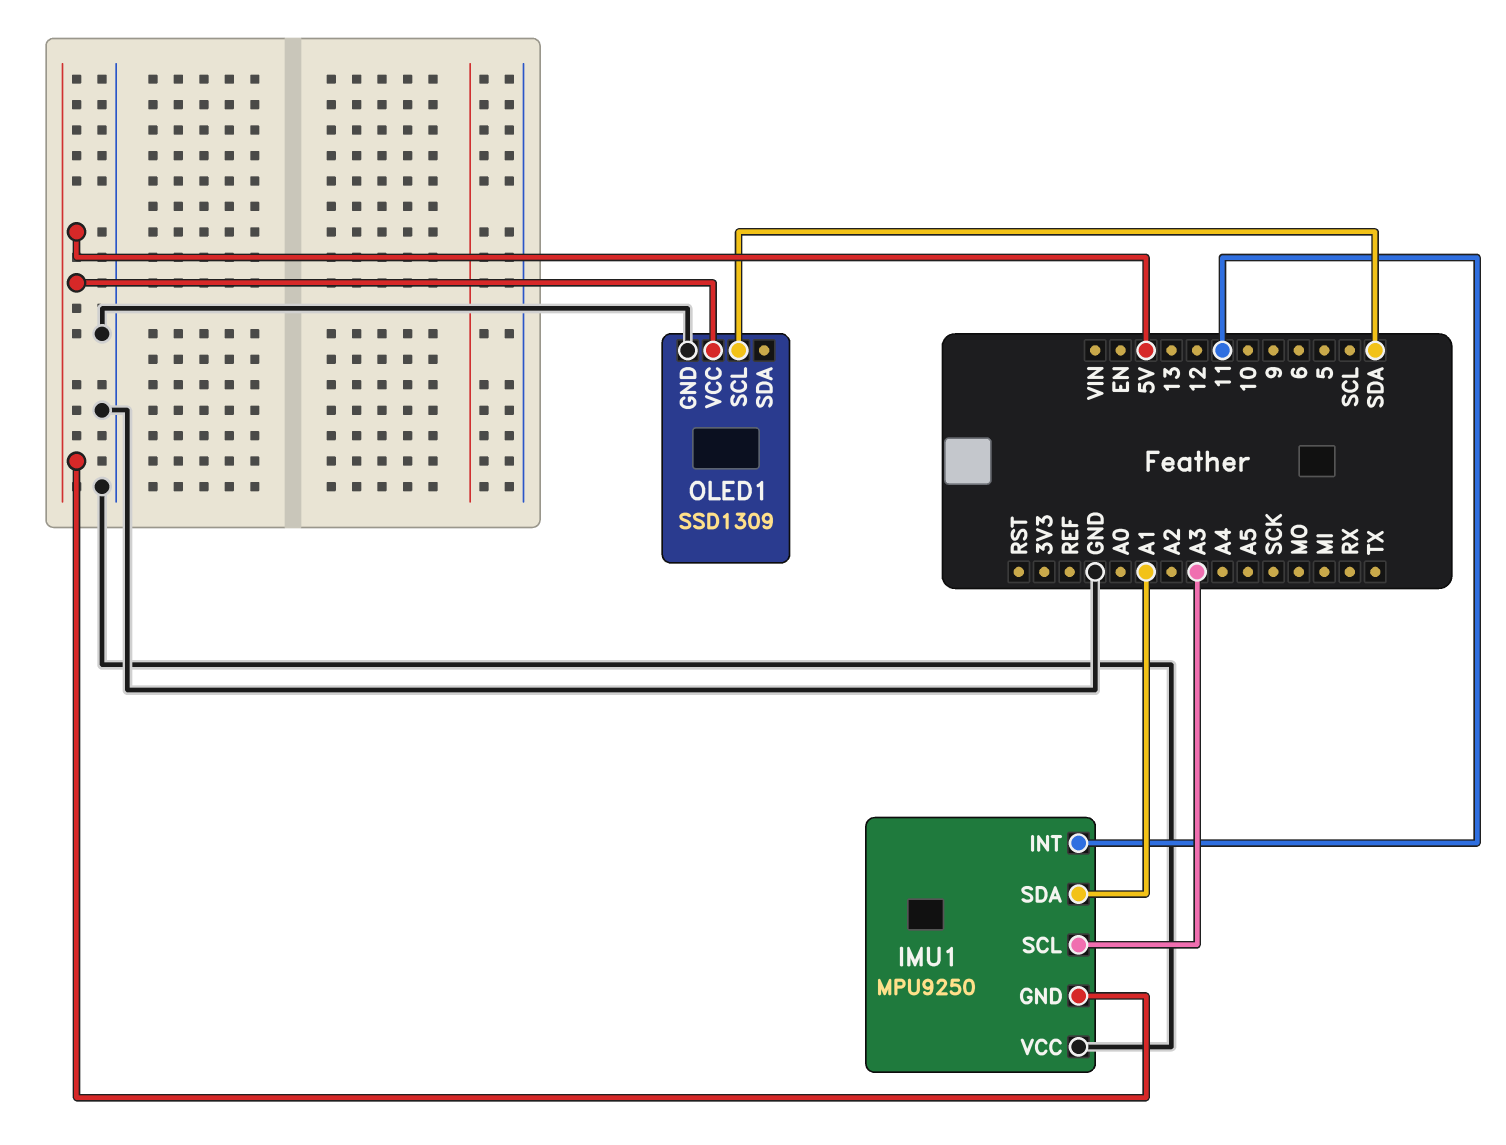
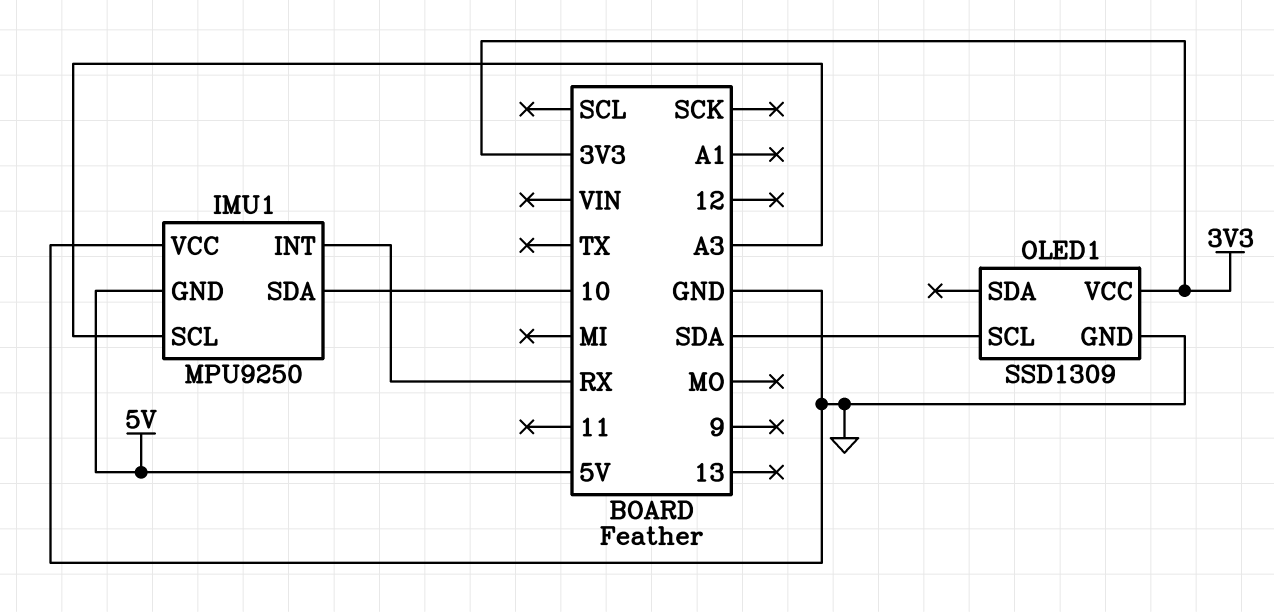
IMU1 pin INT: 11 -> RX
IMU1 pin SDA: A1 -> 10
OLED1 pin VCC: 5V -> 3V3

